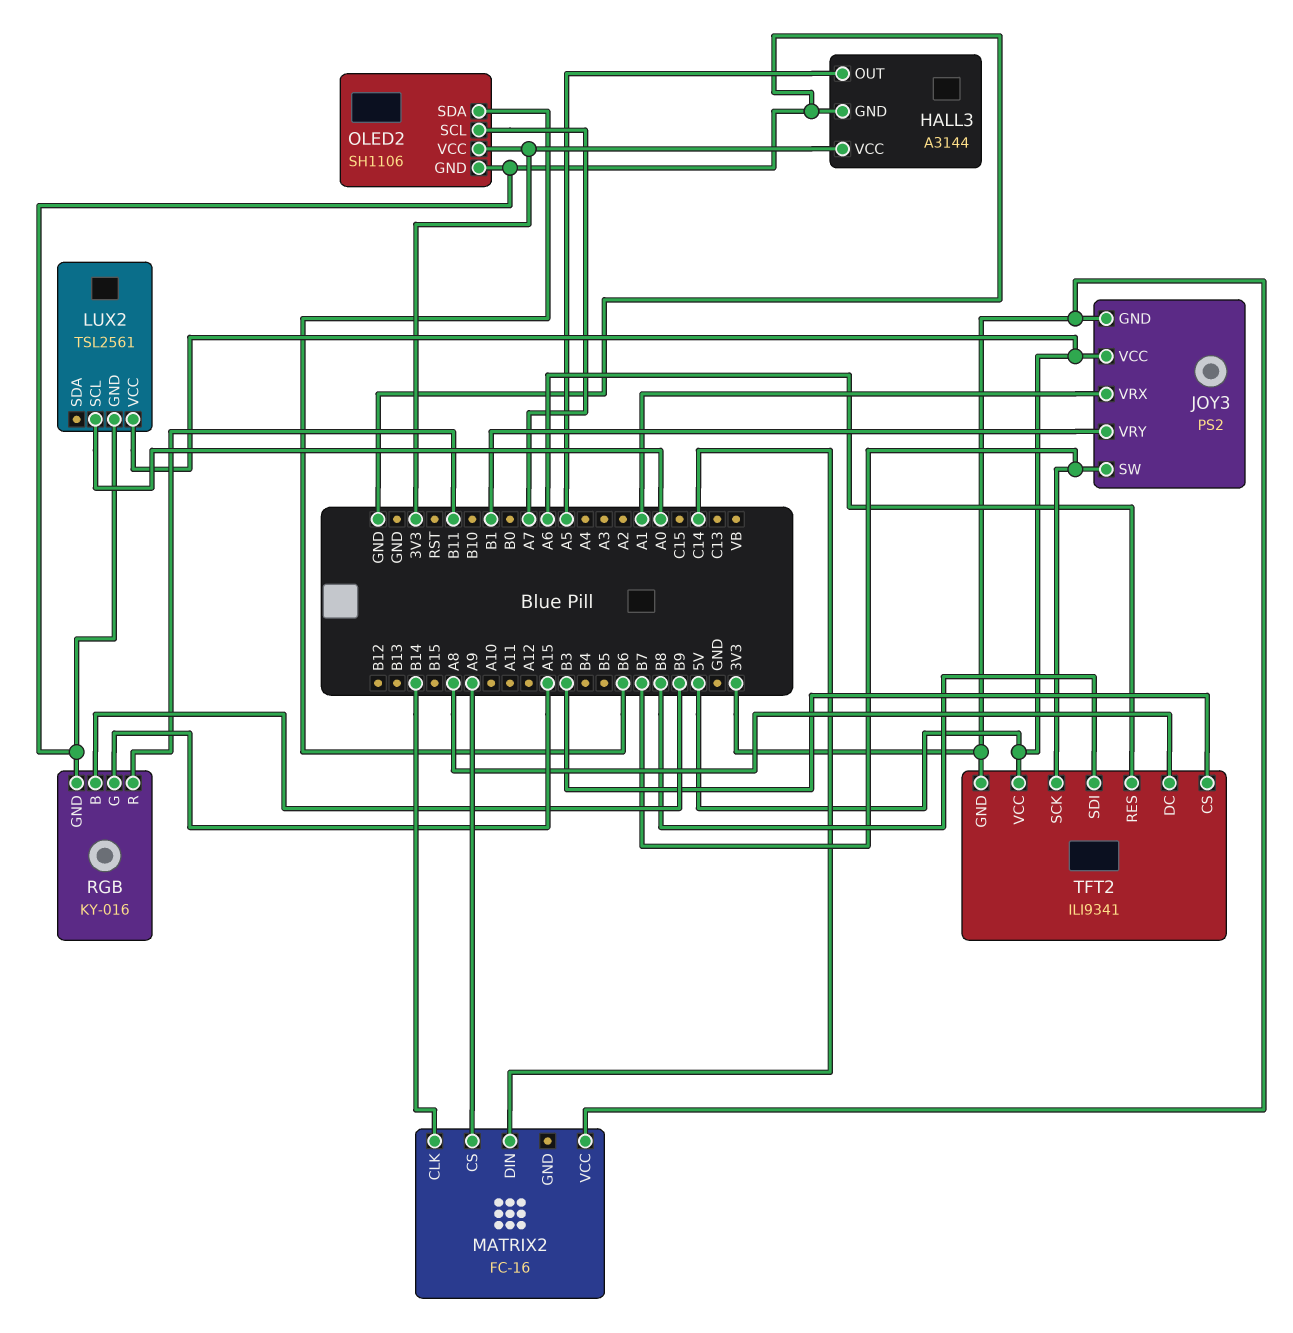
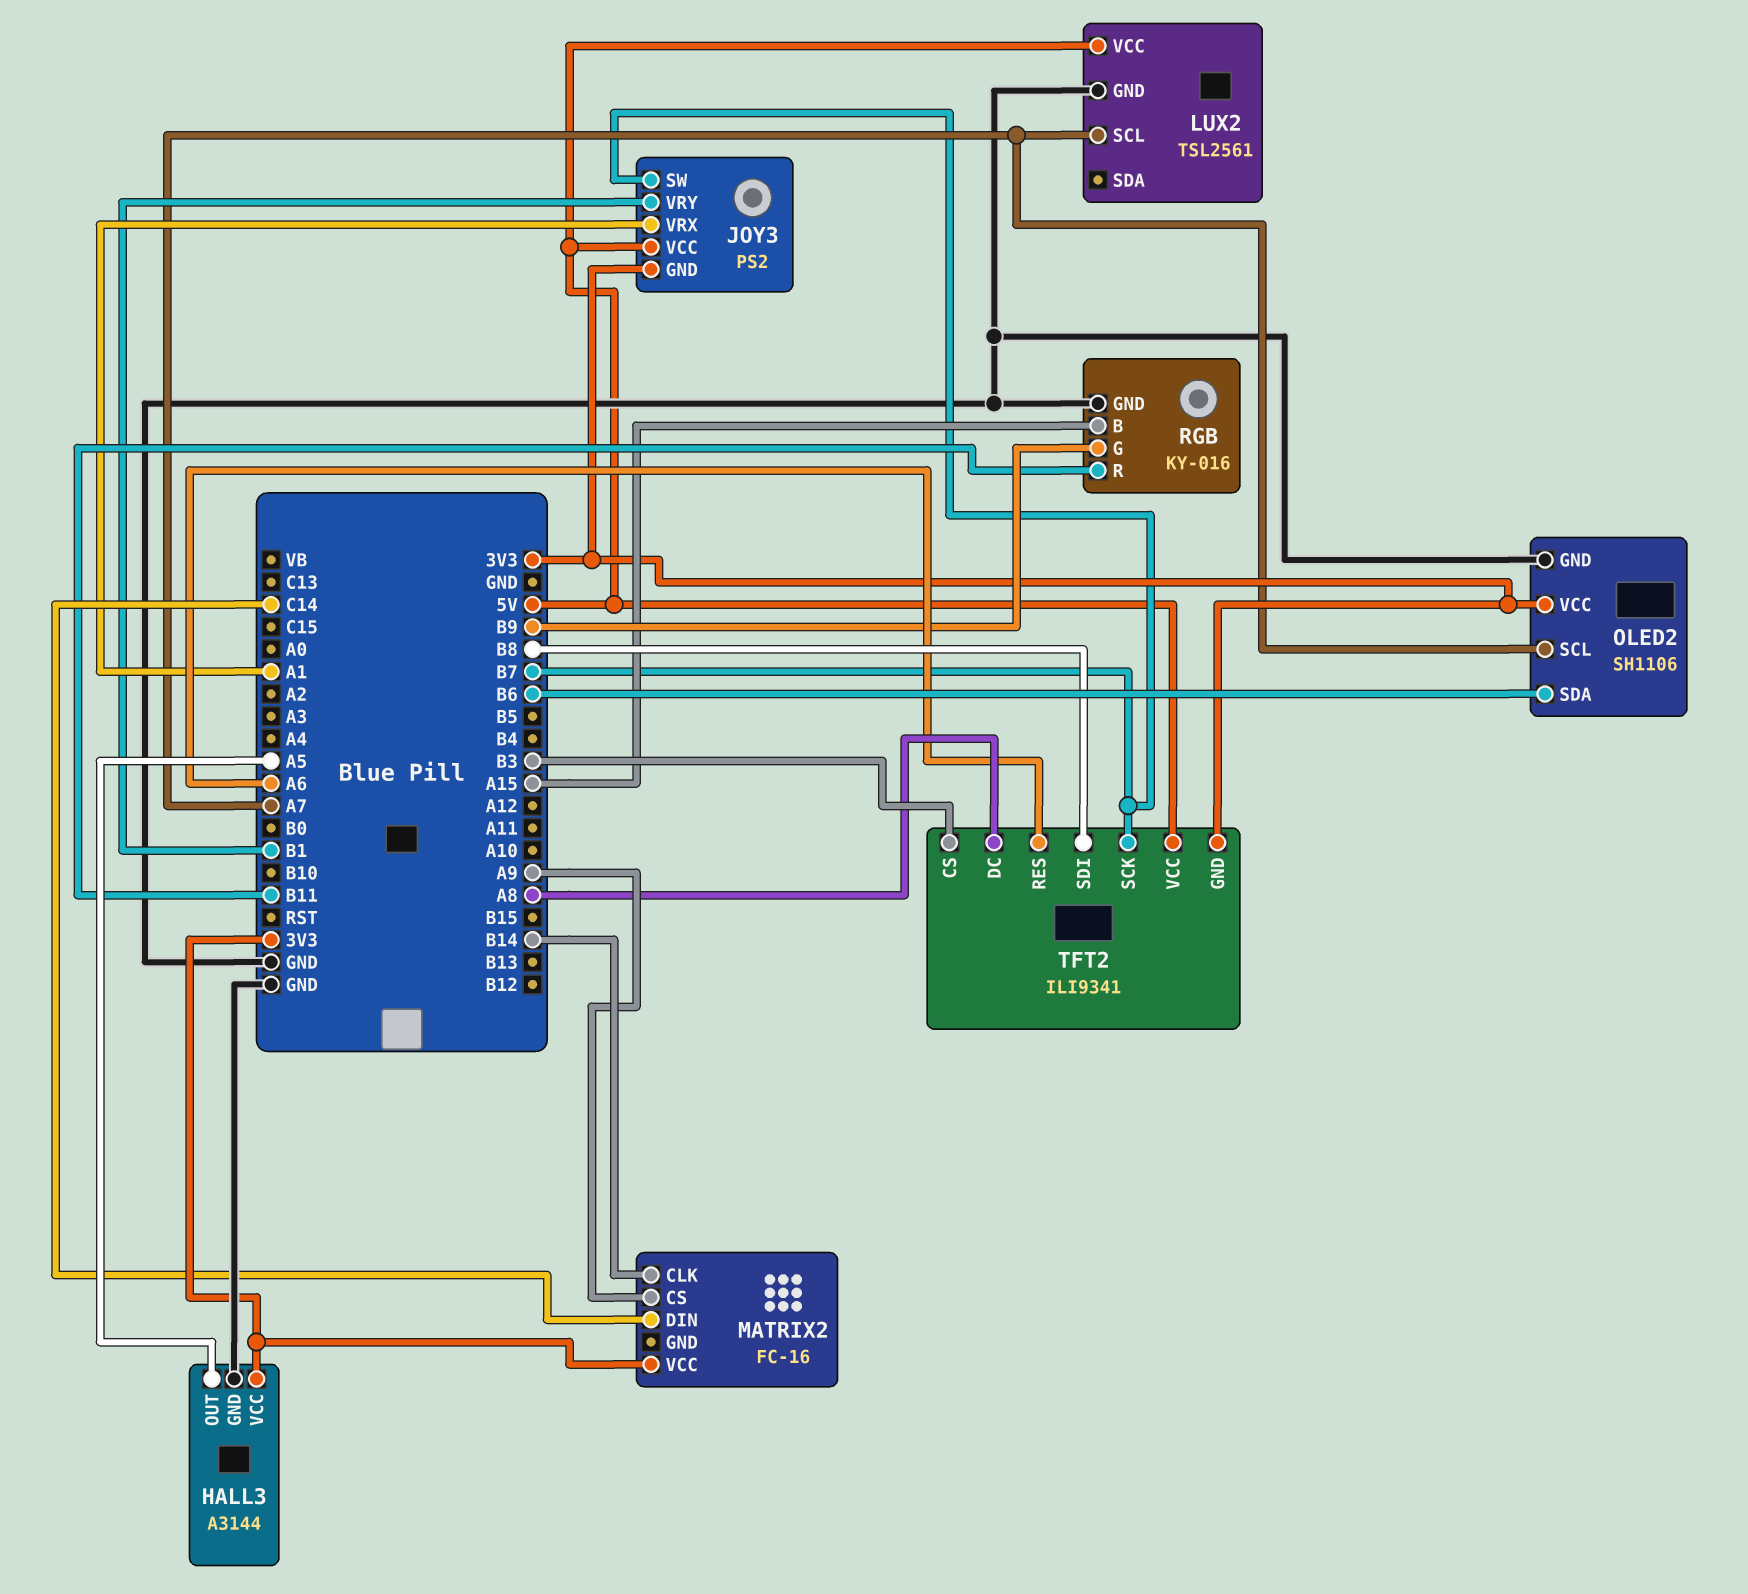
LUX2 pin SCL: A0 -> A7
RGB pin B: B9 -> A15
RGB pin G: A15 -> B9

